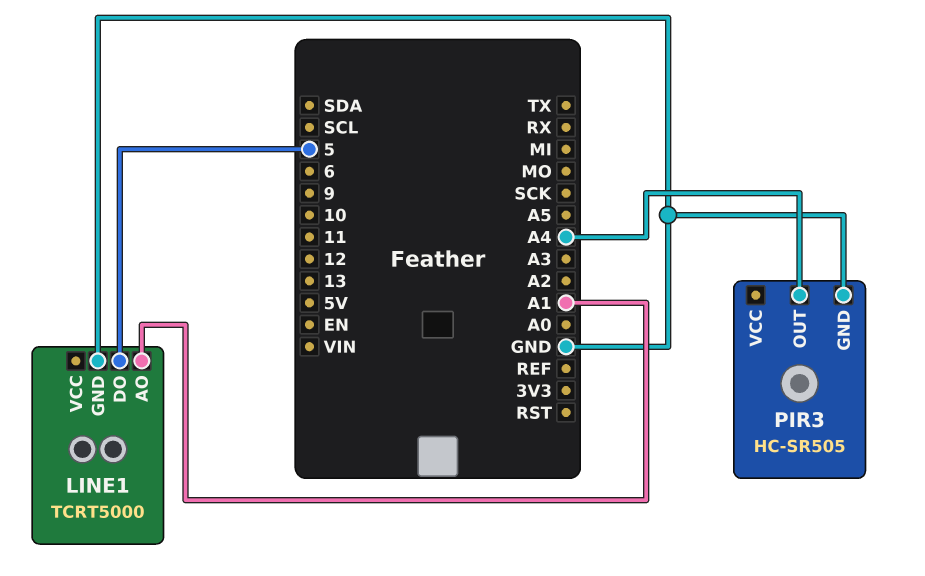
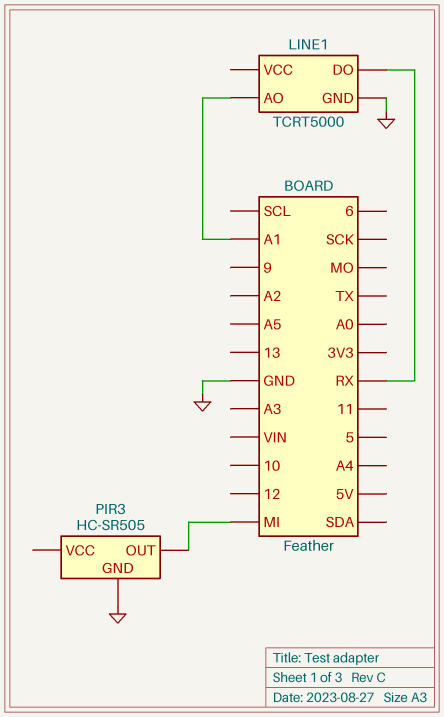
LINE1 pin DO: 5 -> RX
PIR3 pin OUT: A4 -> MI

